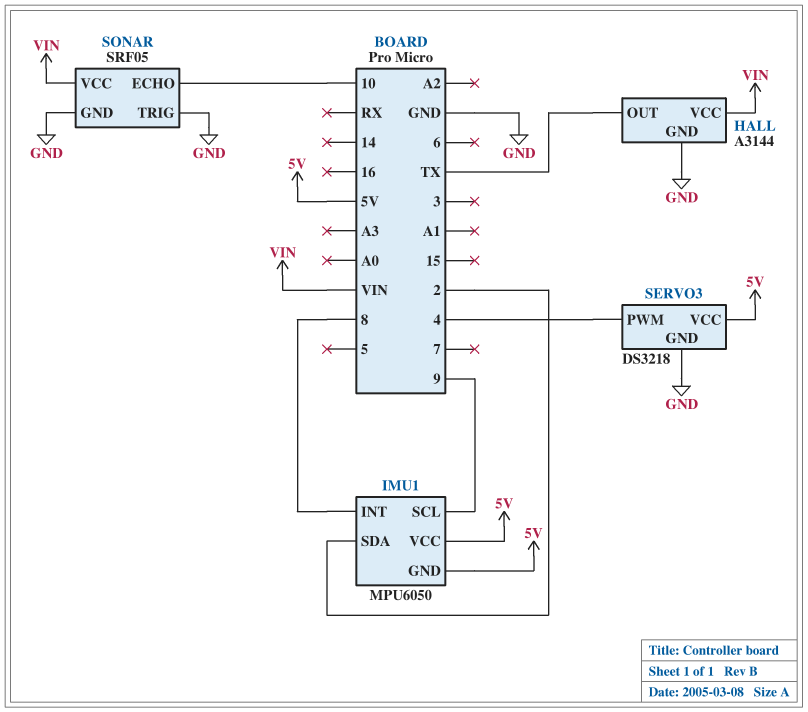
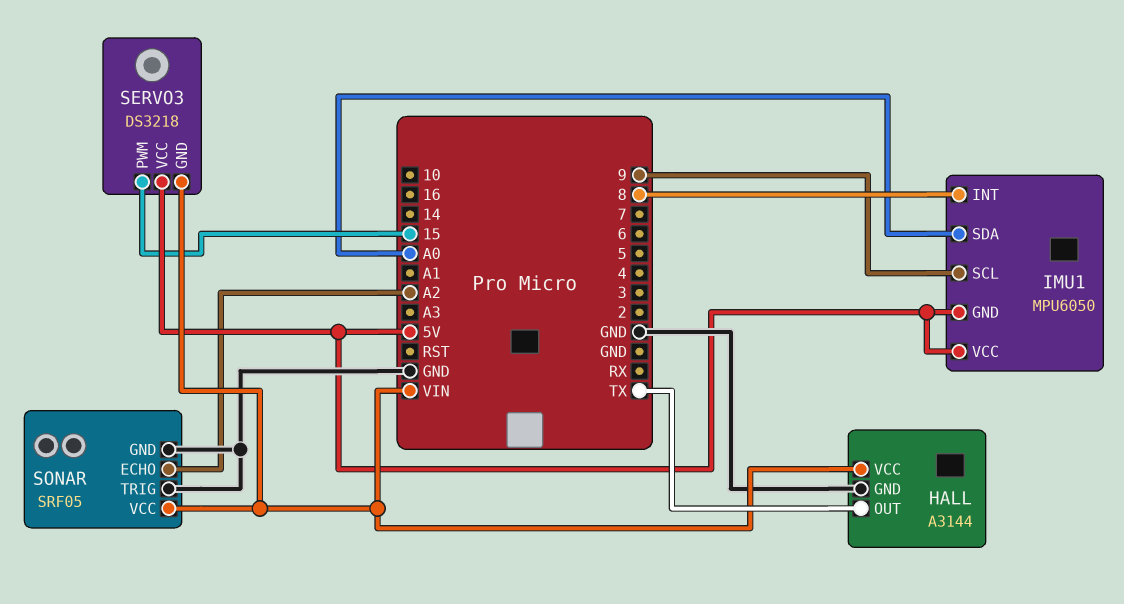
IMU1 pin SDA: 2 -> A0
SERVO3 pin GND: GND -> VIN
SERVO3 pin PWM: 4 -> 15
SONAR pin ECHO: 10 -> A2

